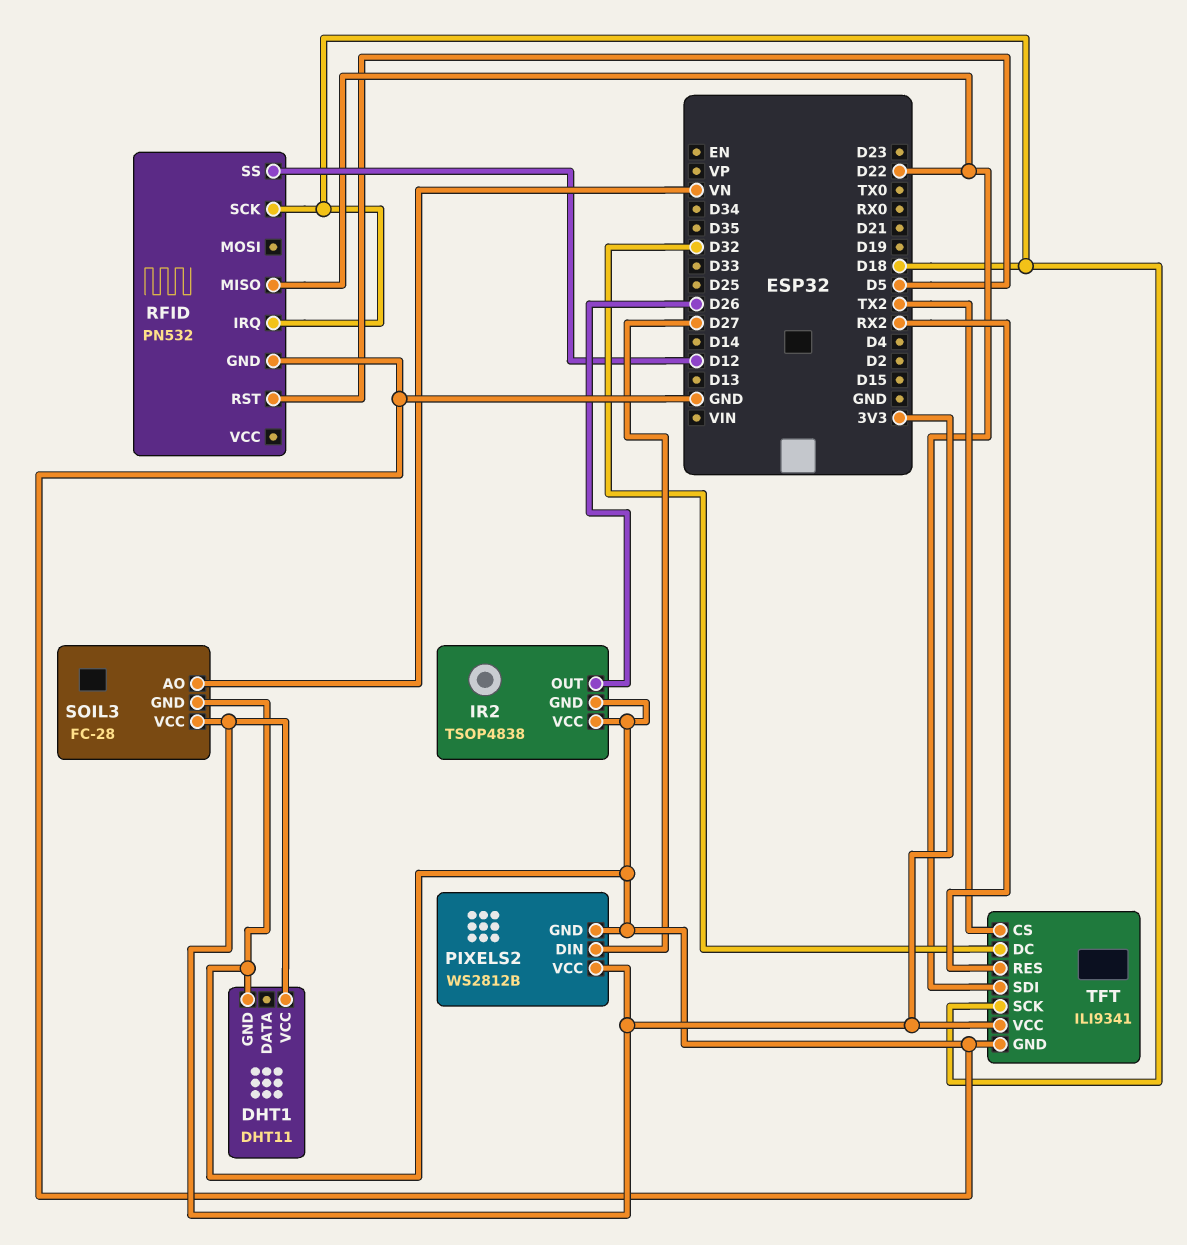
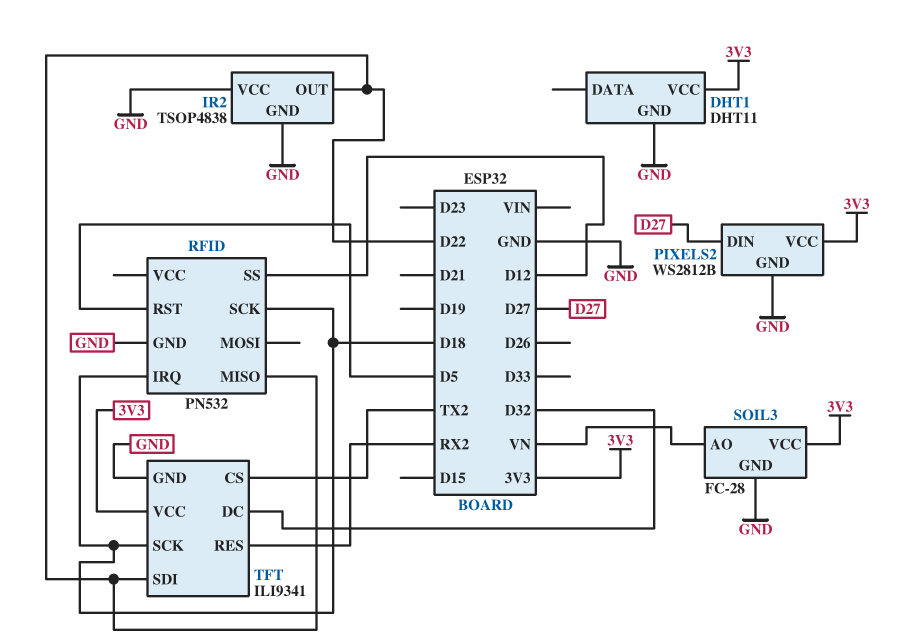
IR2 pin OUT: D26 -> D22

